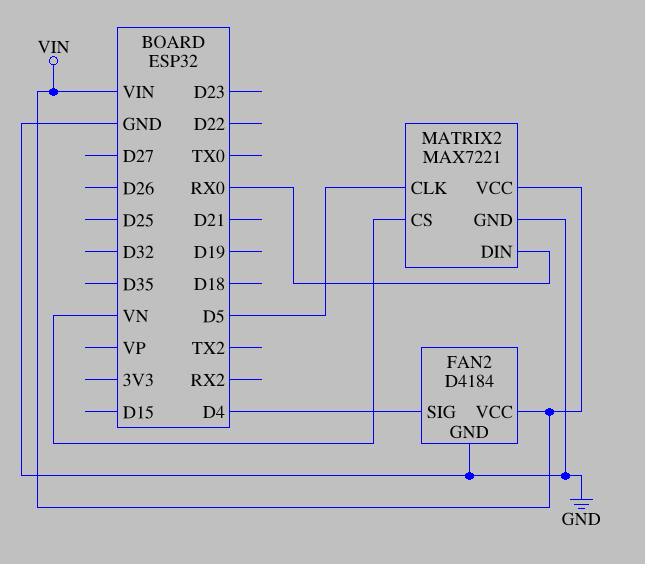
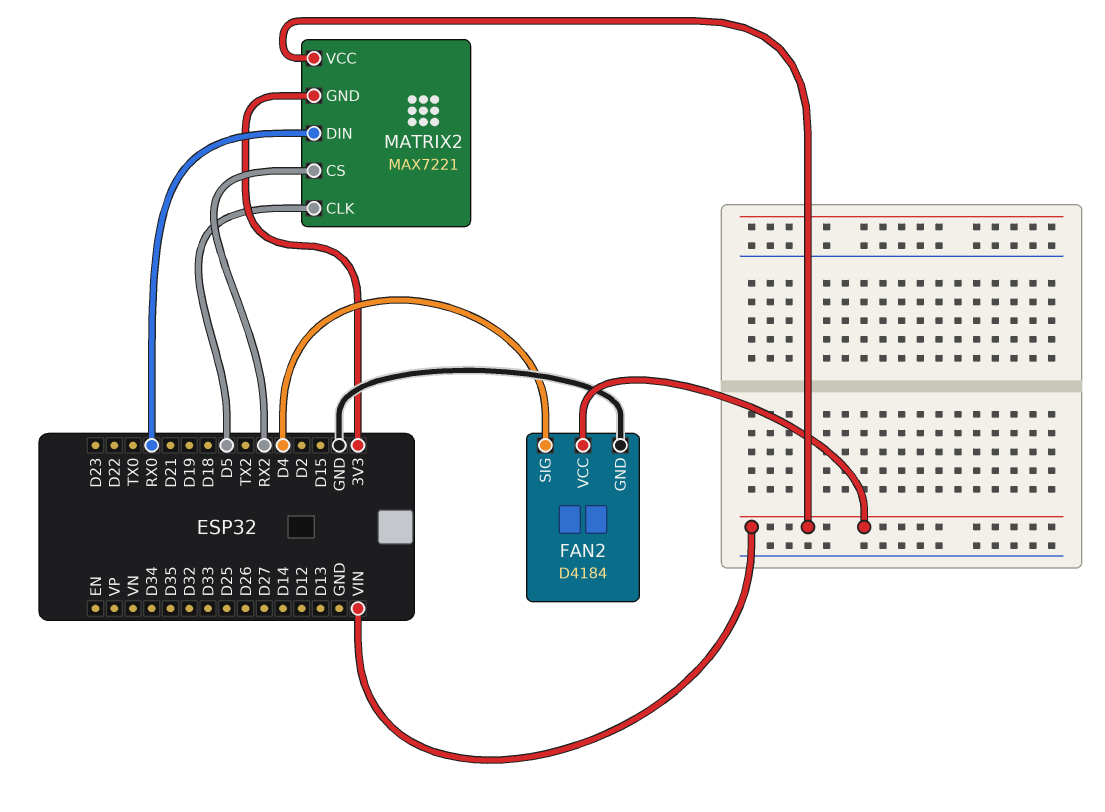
MATRIX2 pin CS: VN -> RX2
MATRIX2 pin GND: GND -> 3V3

